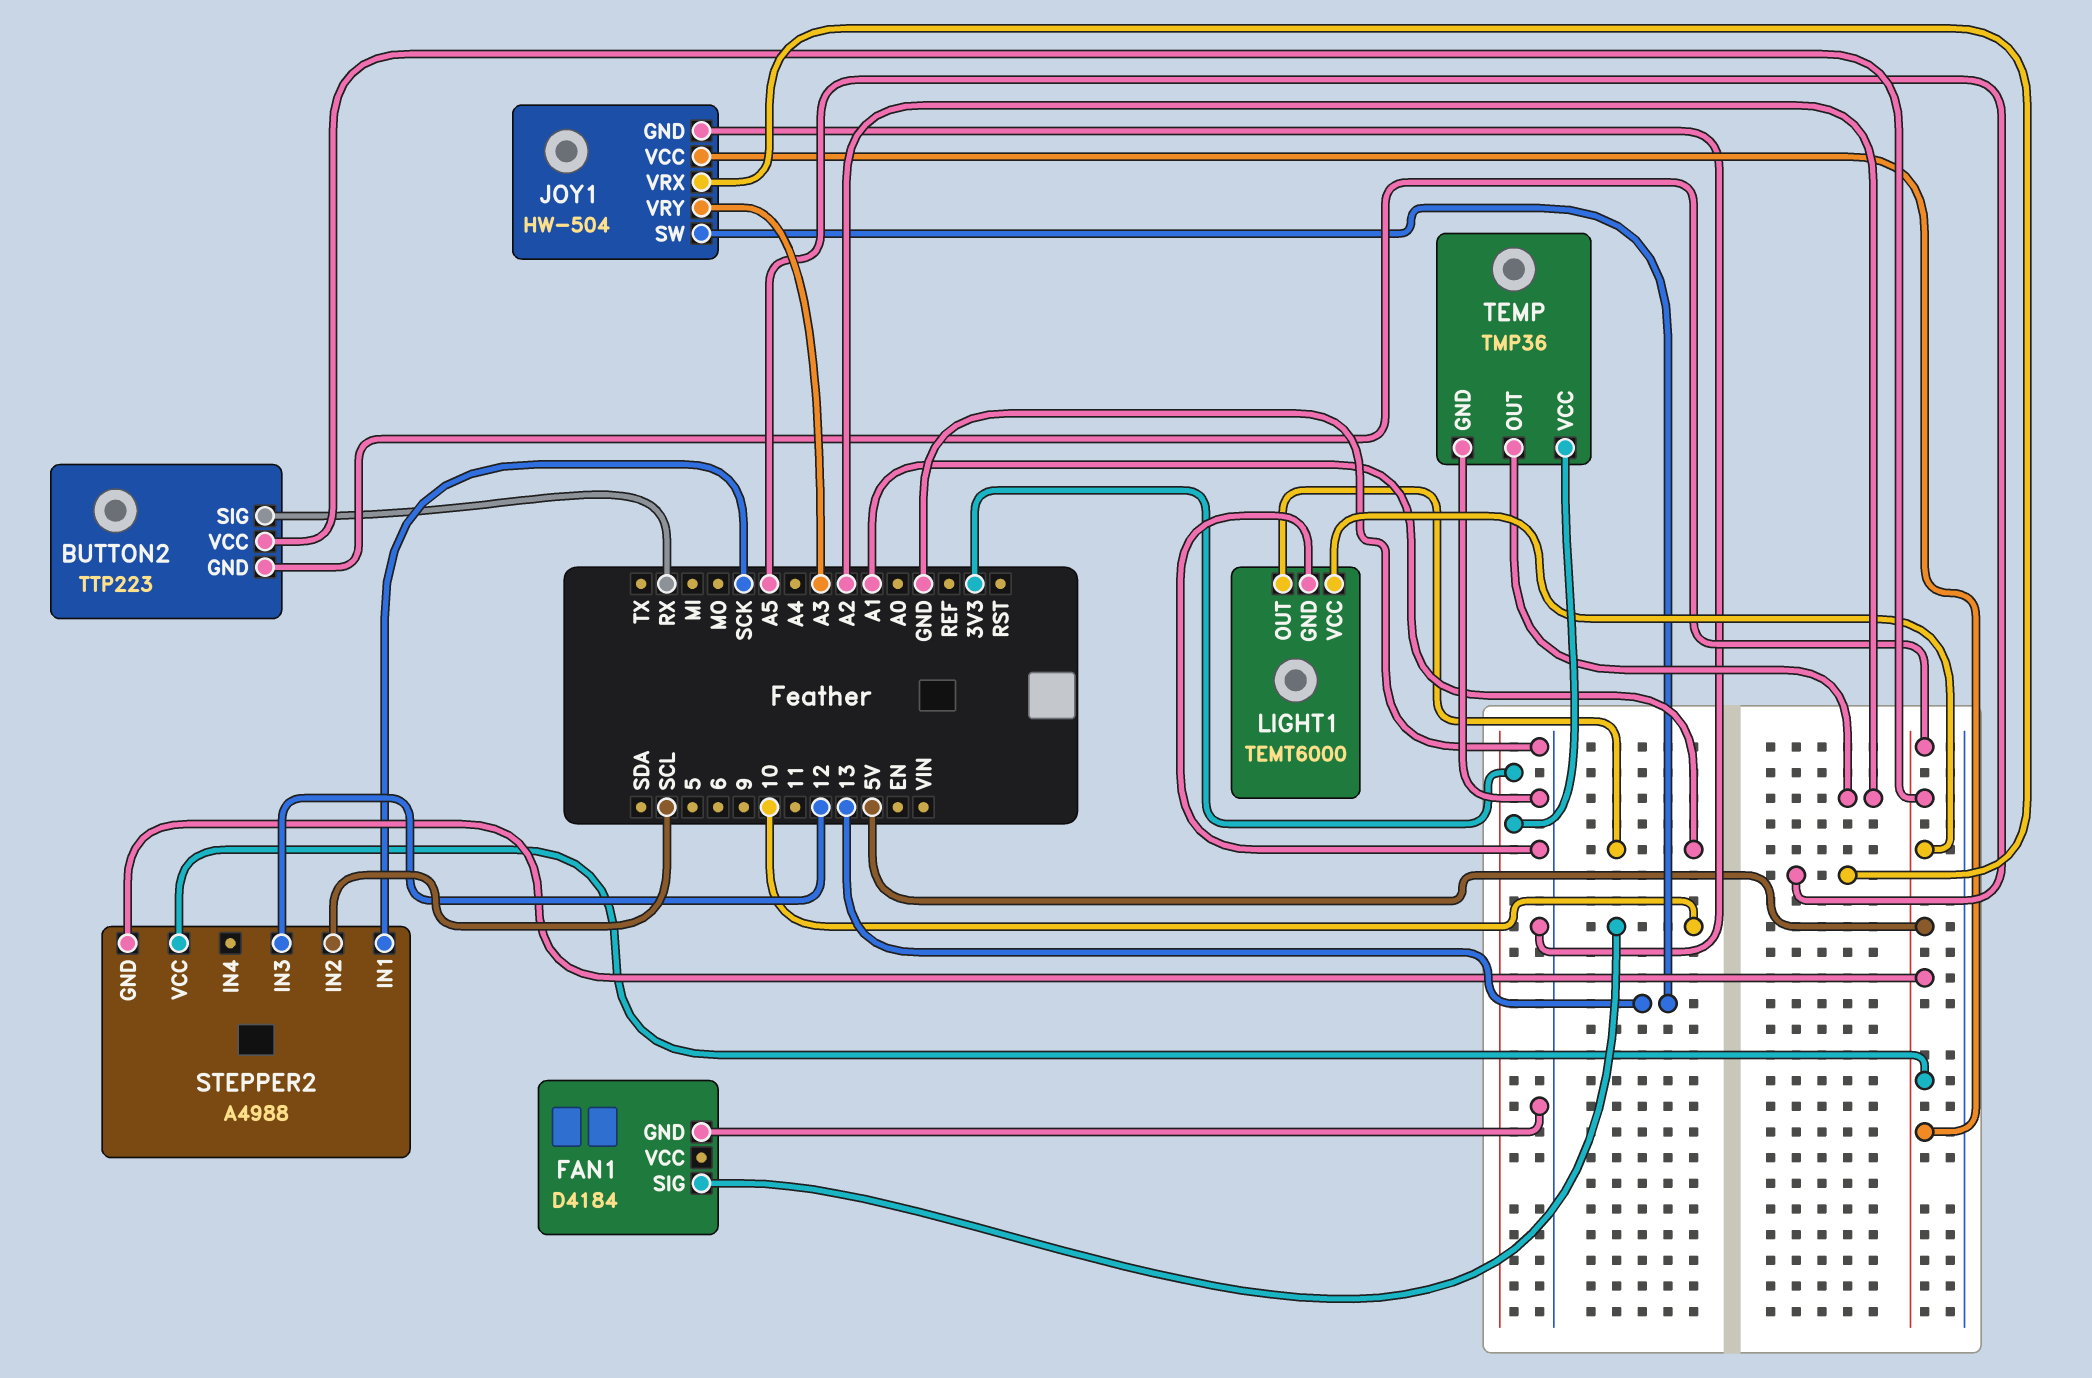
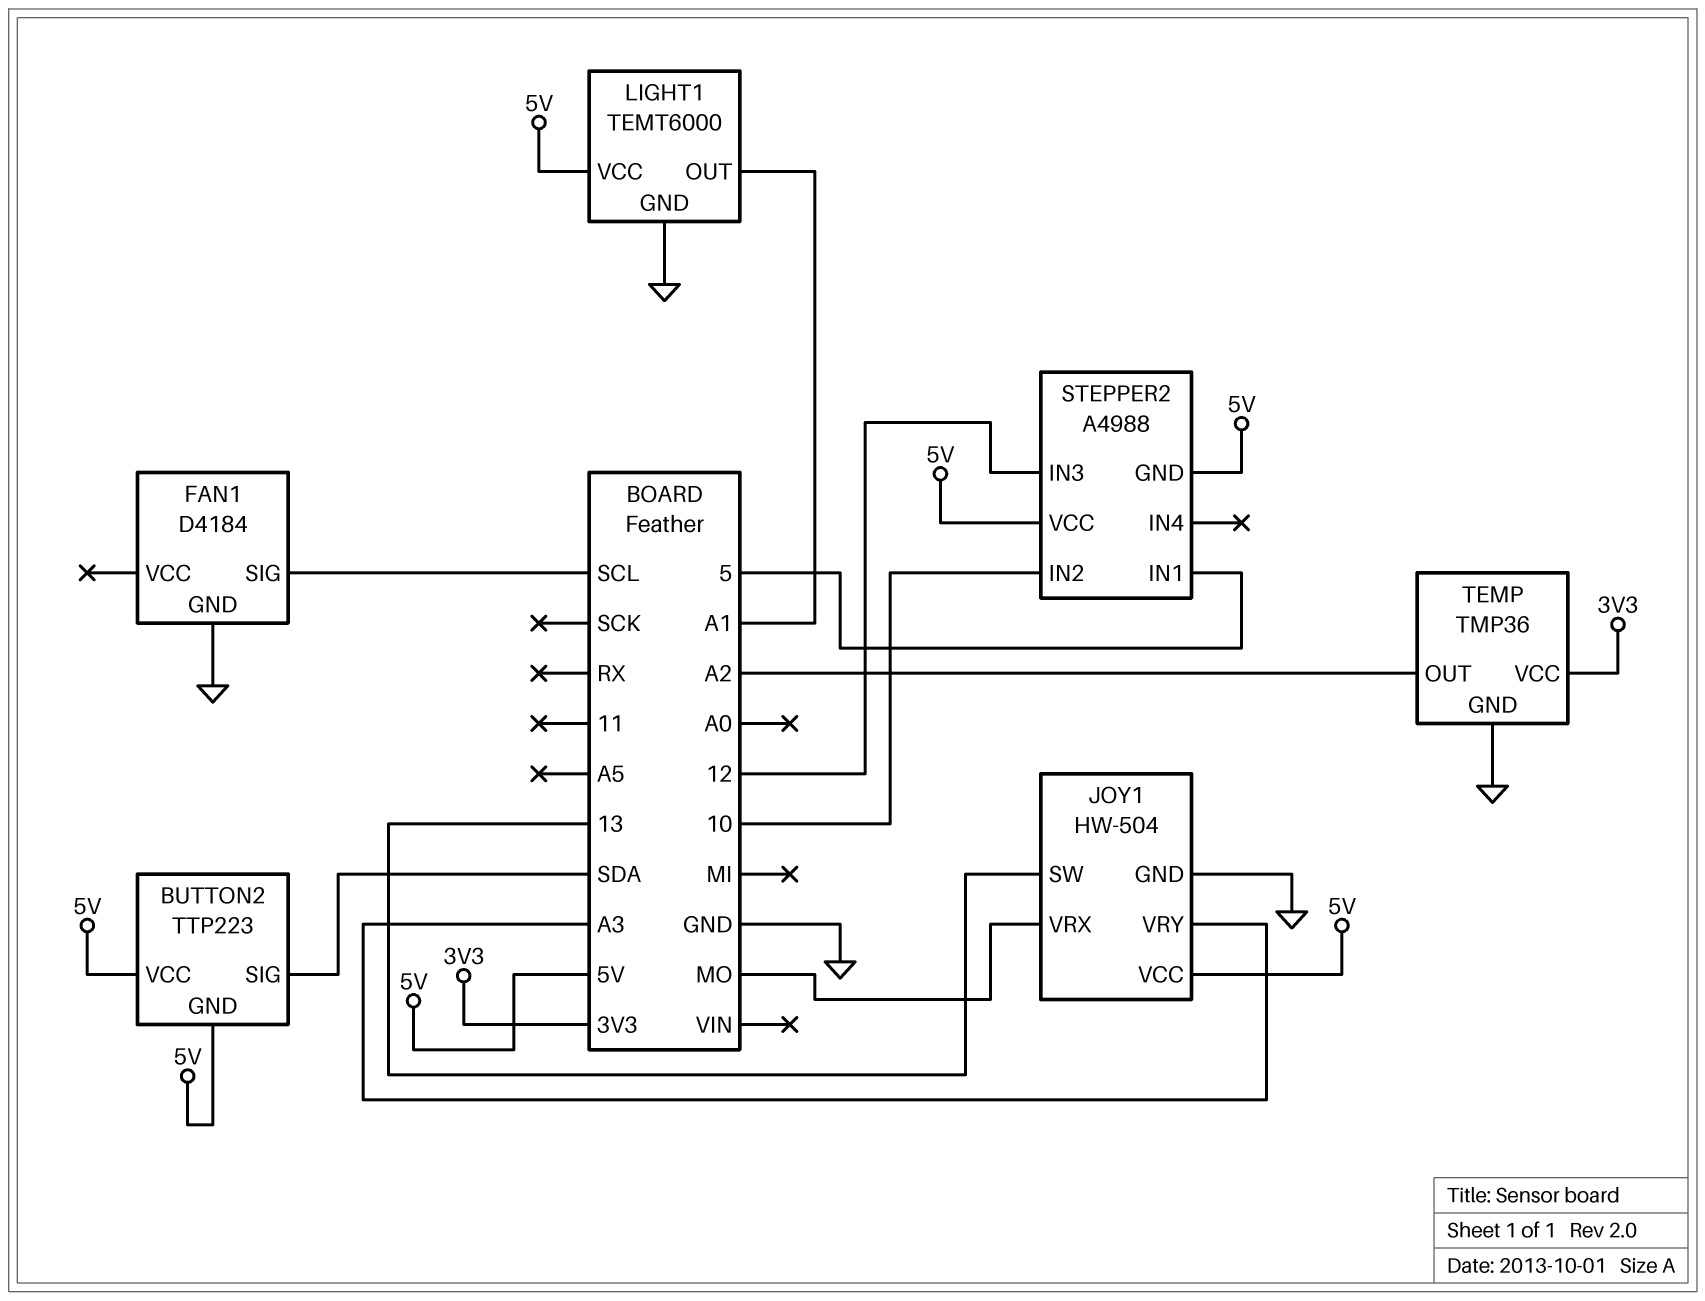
BUTTON2 pin SIG: RX -> SDA
FAN1 pin SIG: 10 -> SCL
JOY1 pin VRX: A5 -> MO
STEPPER2 pin IN1: SCK -> 5
STEPPER2 pin IN2: SCL -> 10

